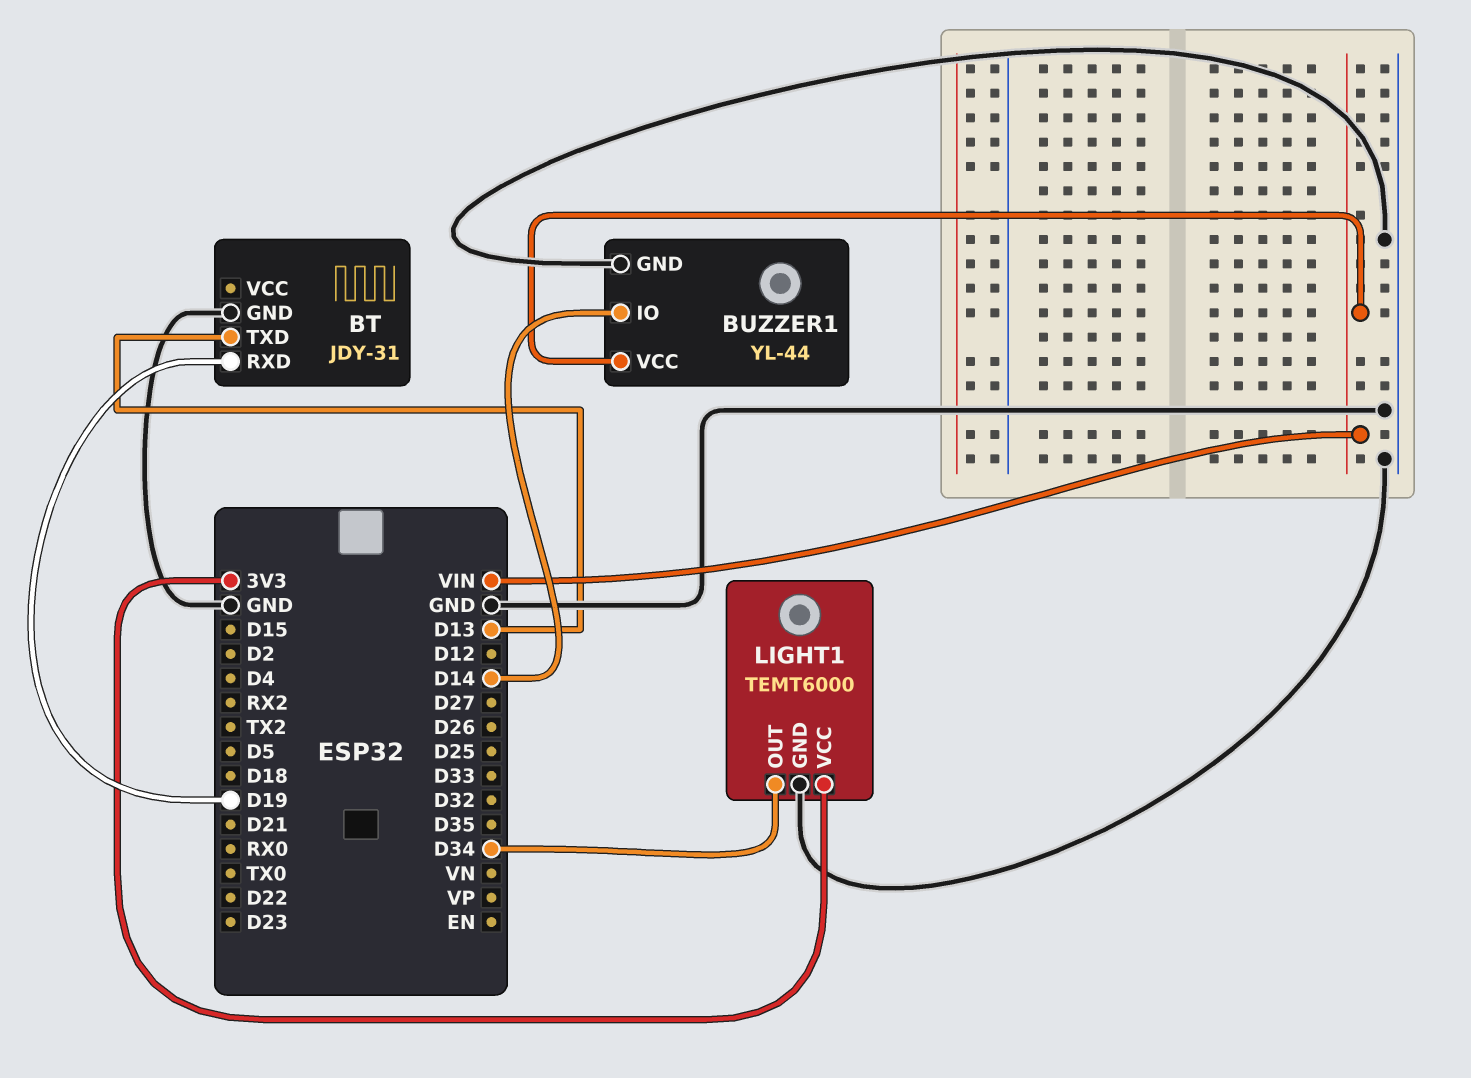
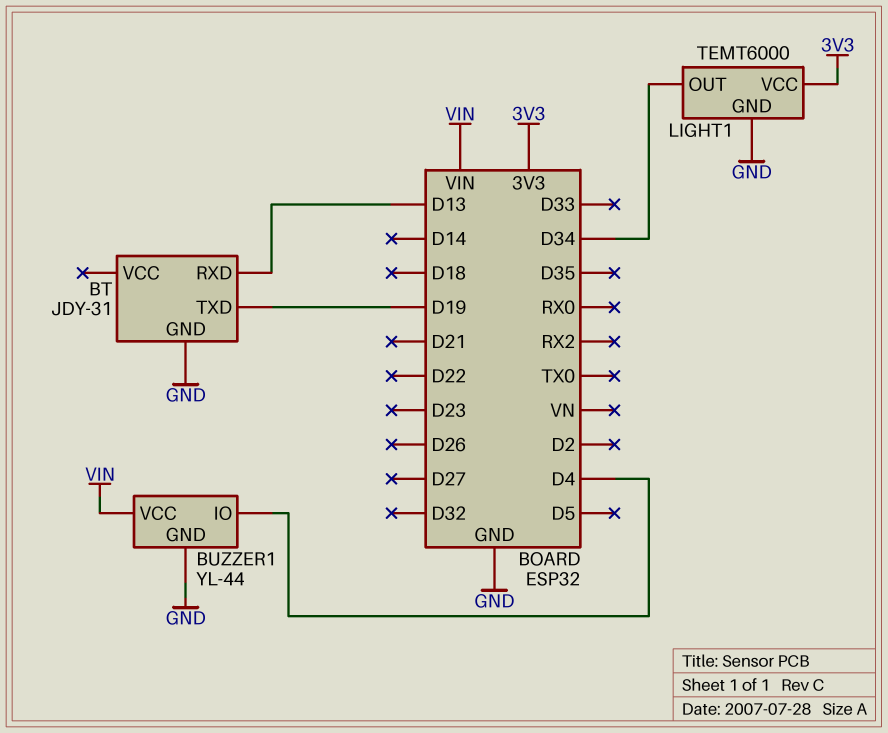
BT pin RXD: D19 -> D13
BT pin TXD: D13 -> D19
BUZZER1 pin IO: D14 -> D4

